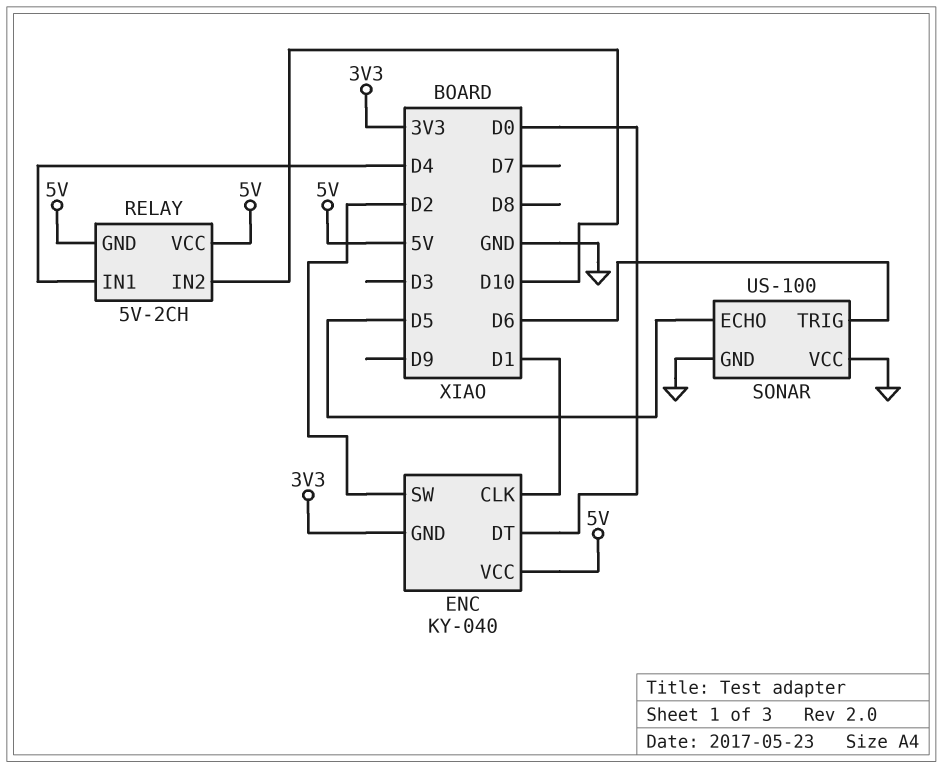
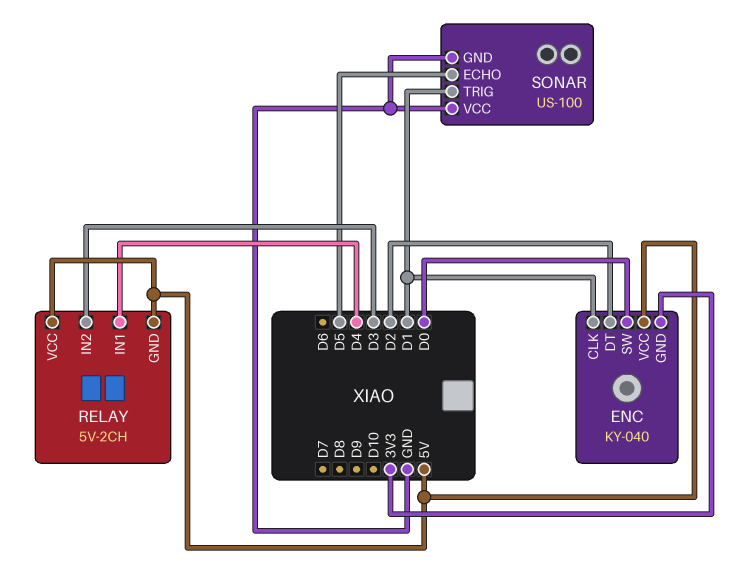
ENC pin DT: D0 -> D2
ENC pin SW: D2 -> D0
RELAY pin IN2: D10 -> D3
SONAR pin TRIG: D6 -> D1

